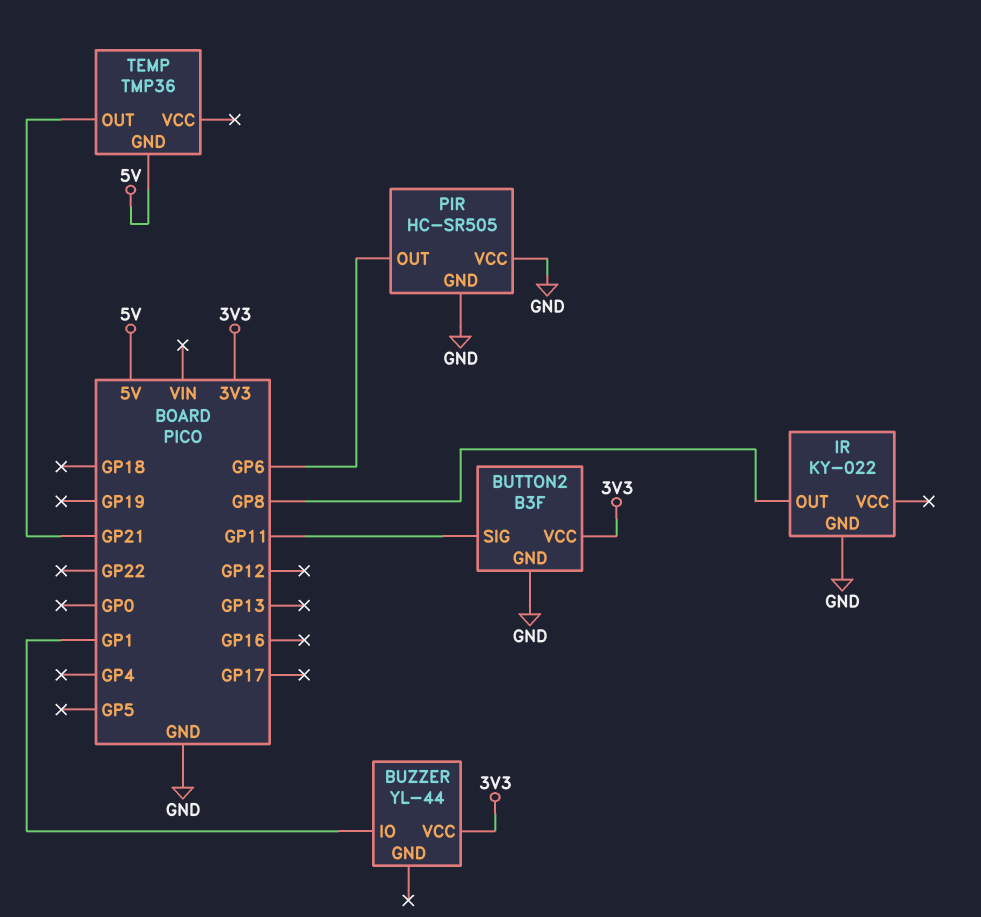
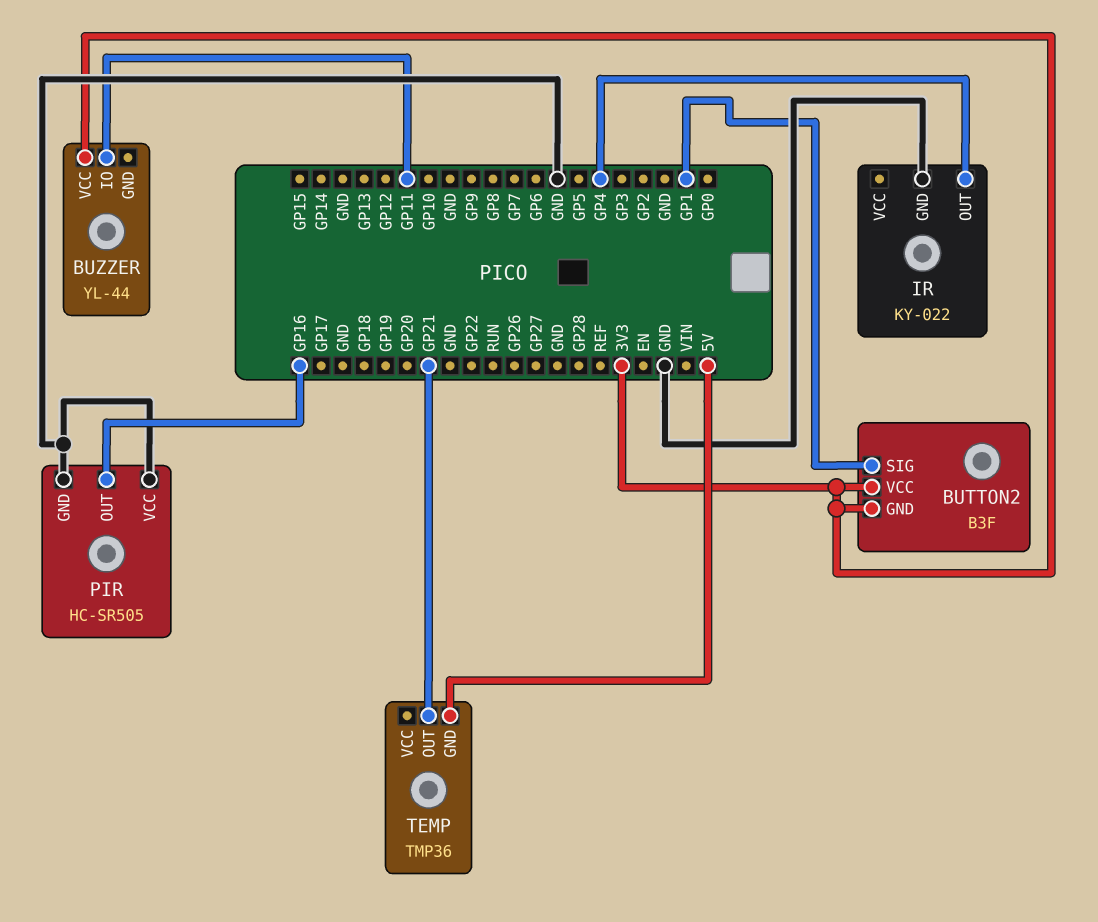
BUTTON2 pin GND: GND -> 3V3
BUTTON2 pin SIG: GP11 -> GP1
BUZZER pin IO: GP1 -> GP11
IR pin OUT: GP8 -> GP4
PIR pin OUT: GP6 -> GP16

